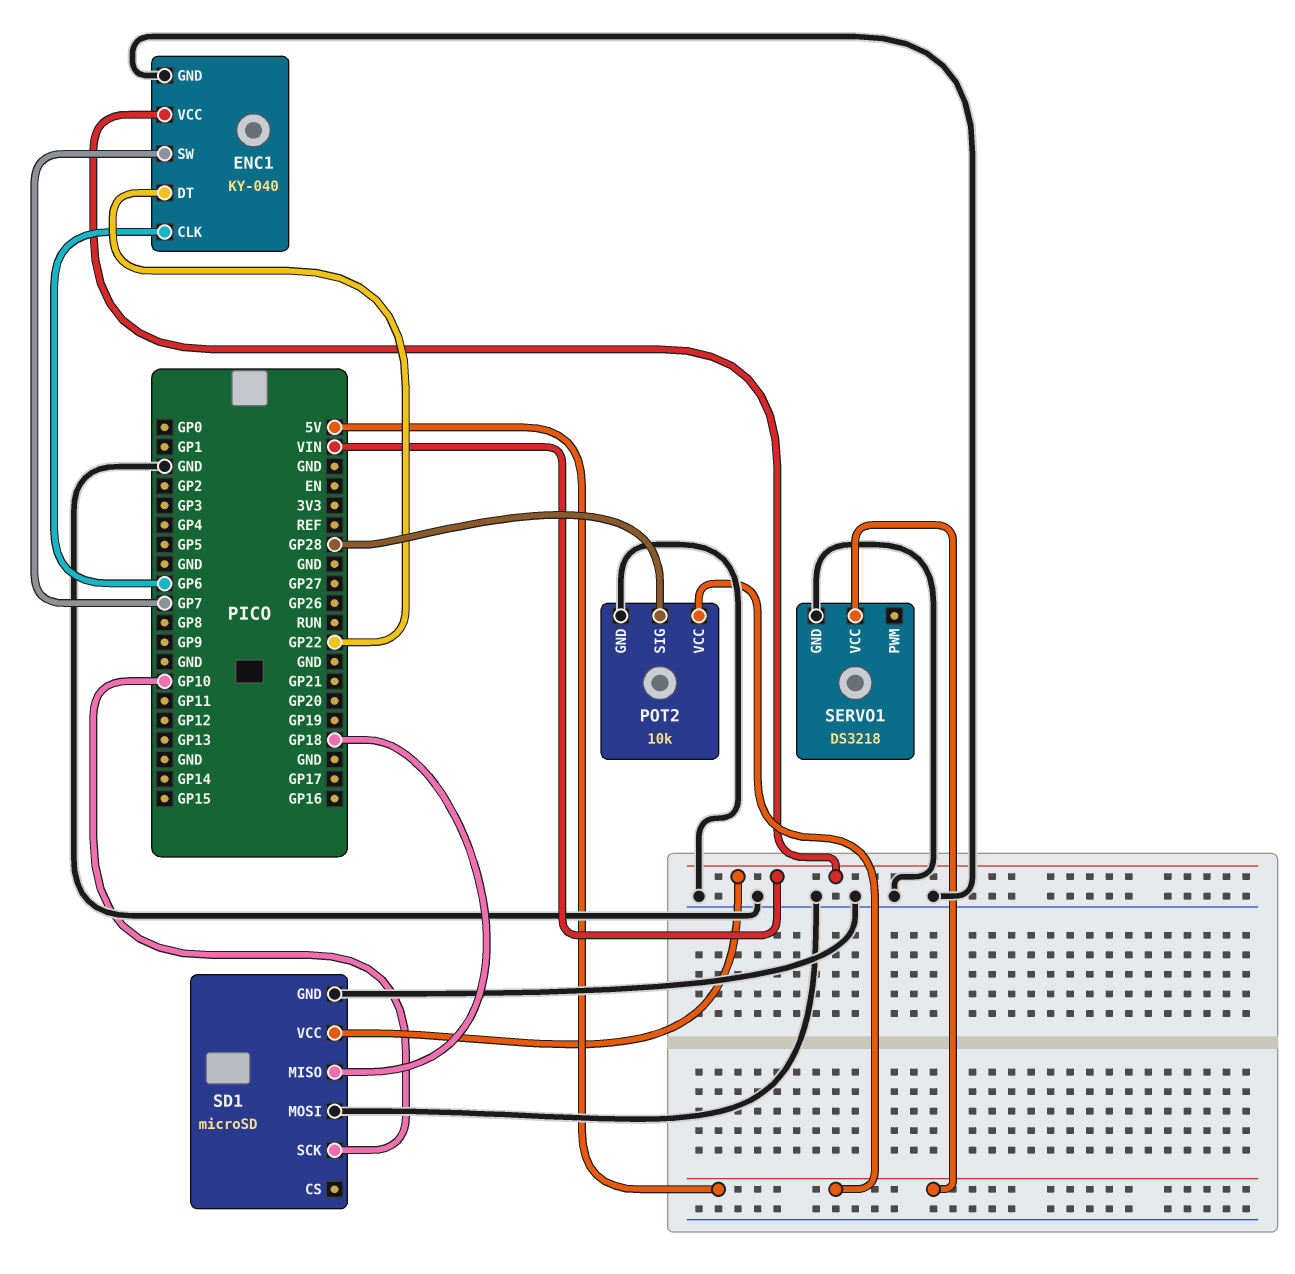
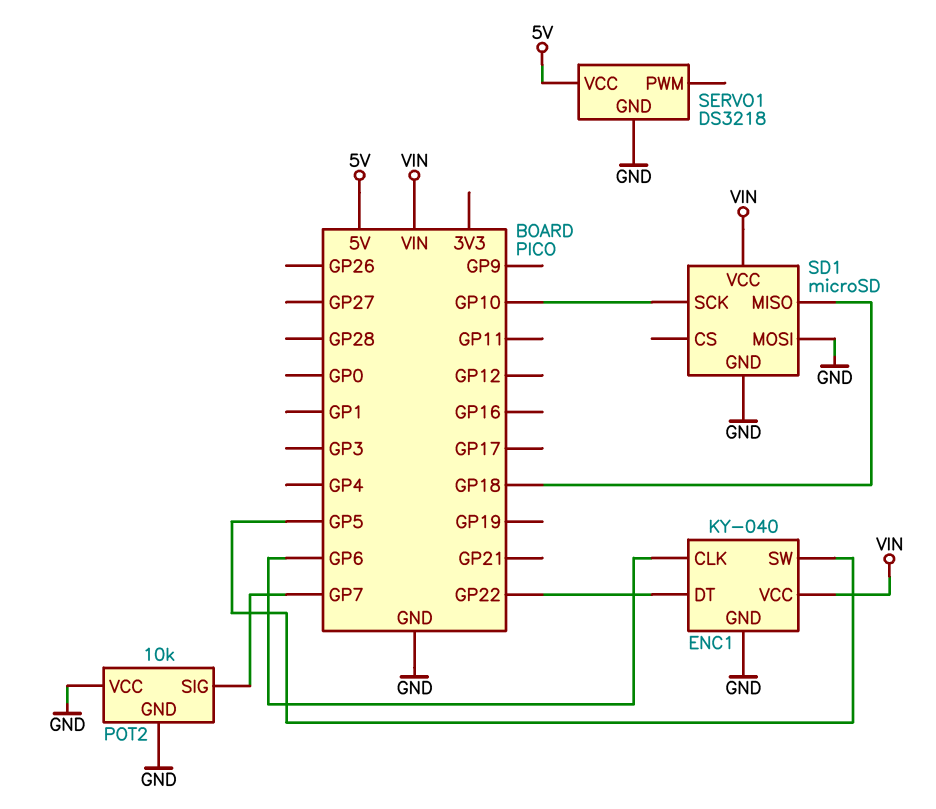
ENC1 pin SW: GP7 -> GP5
POT2 pin SIG: GP28 -> GP7
POT2 pin VCC: 5V -> GND

